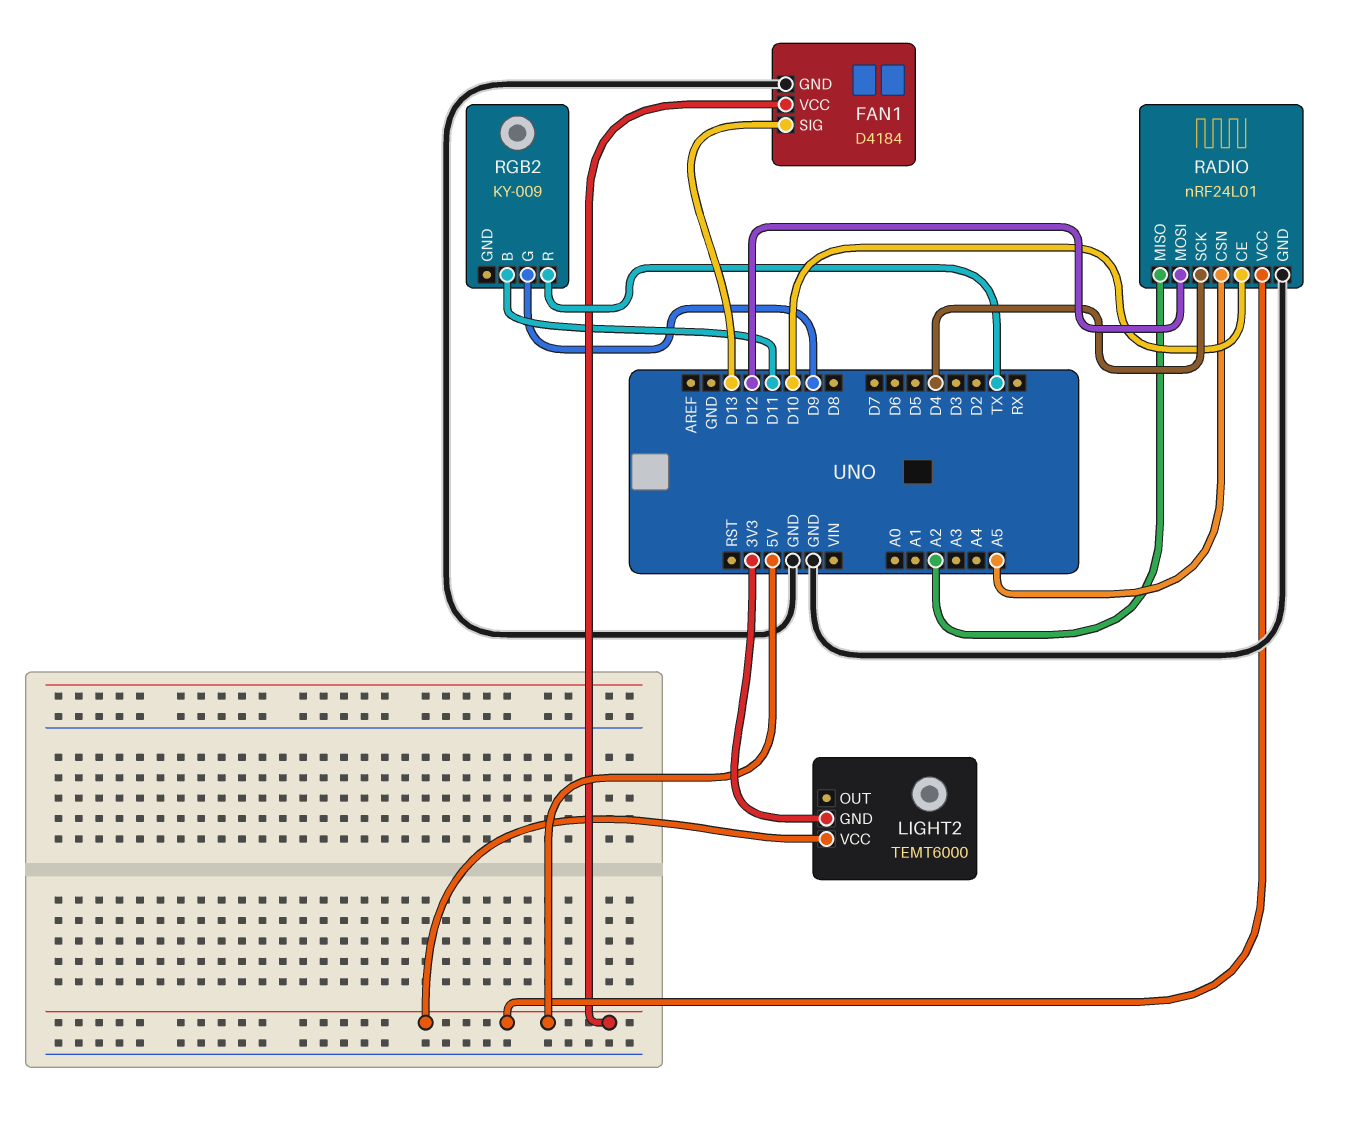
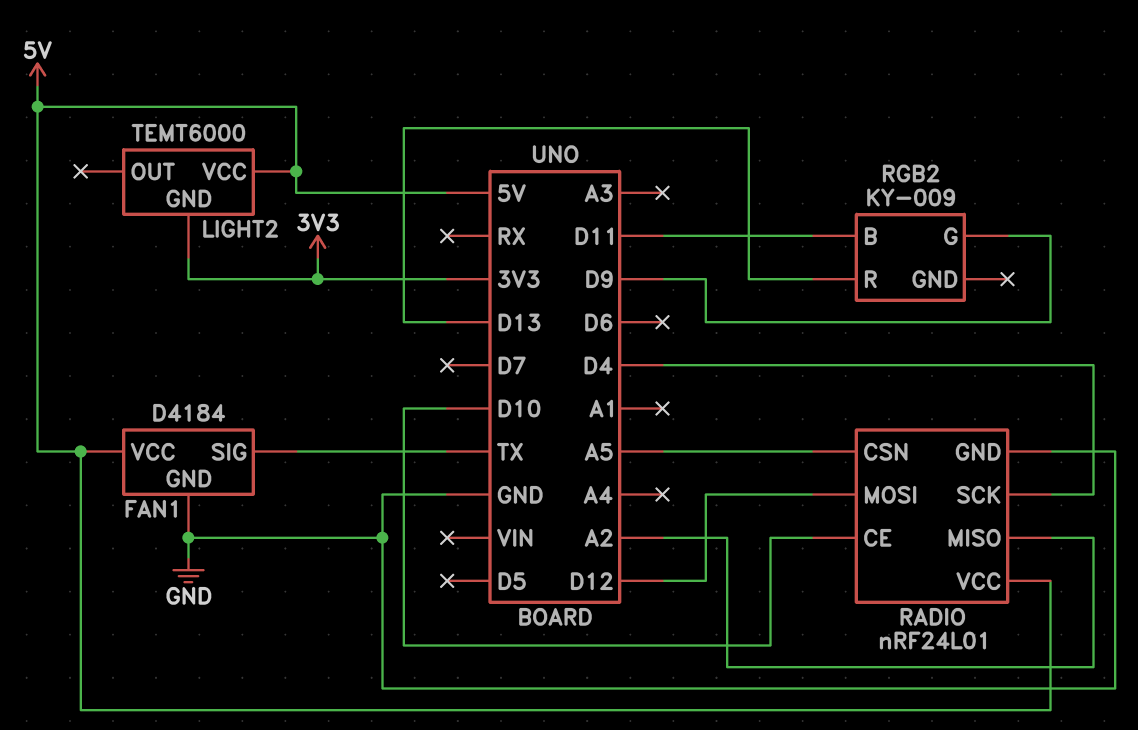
FAN1 pin SIG: D13 -> TX
RGB2 pin R: TX -> D13

